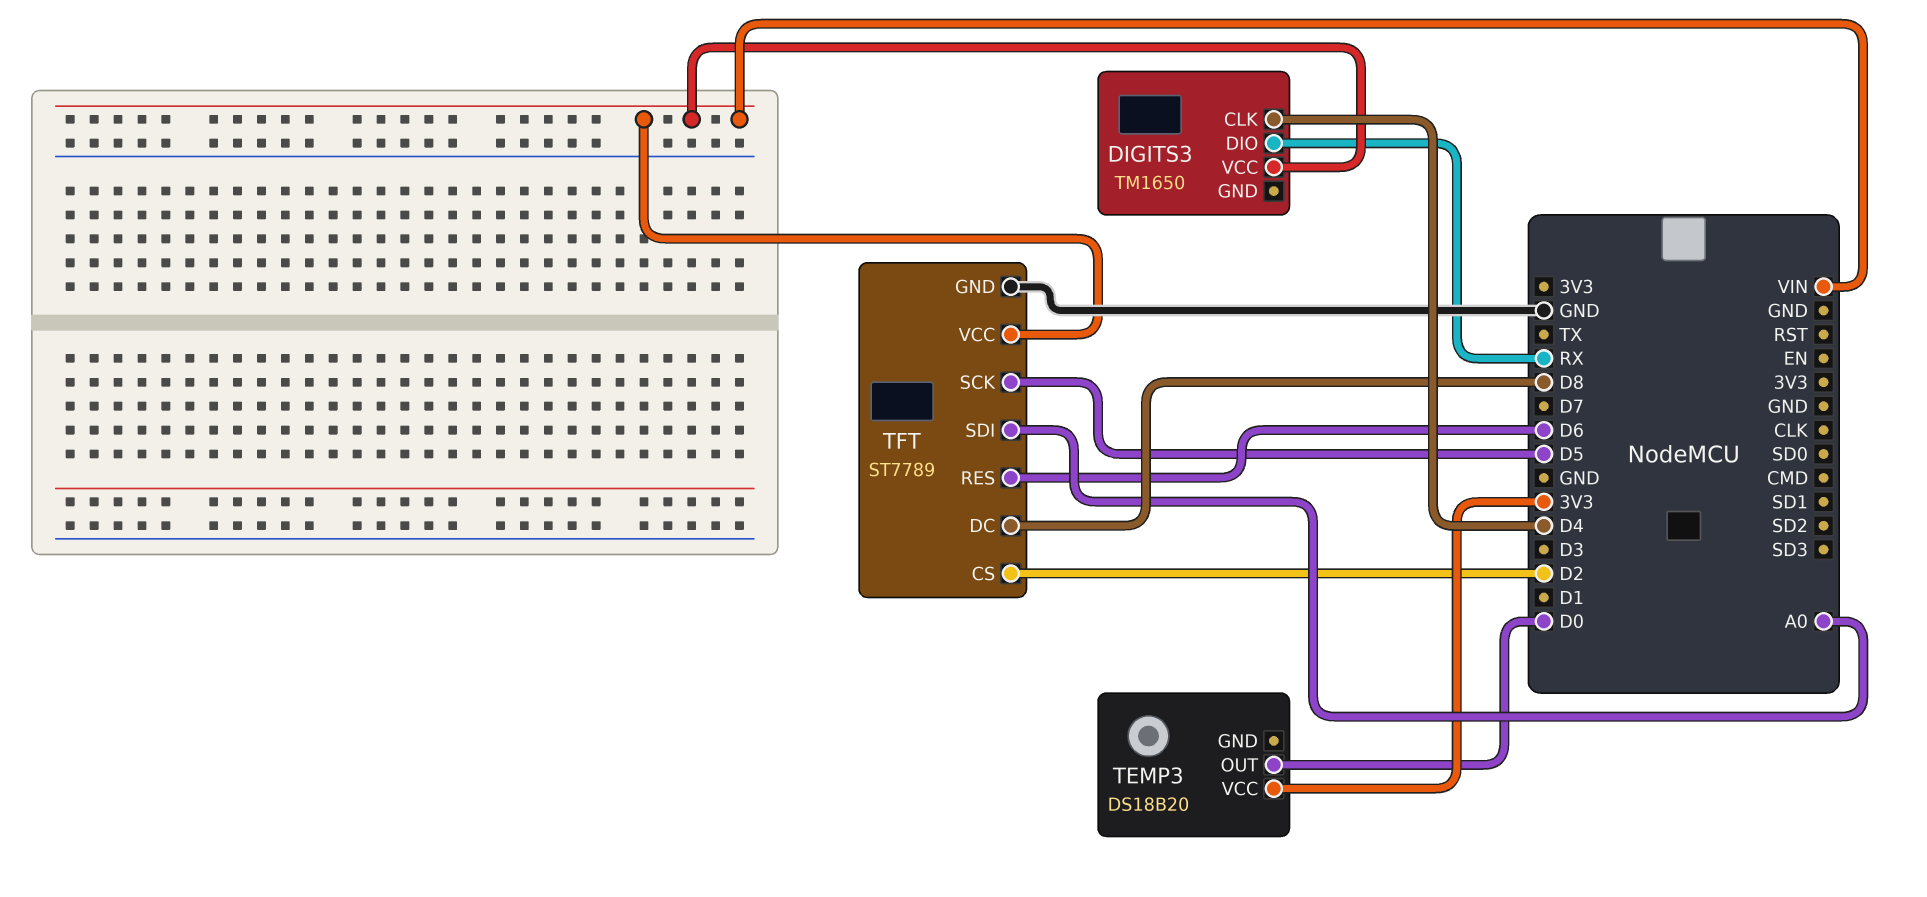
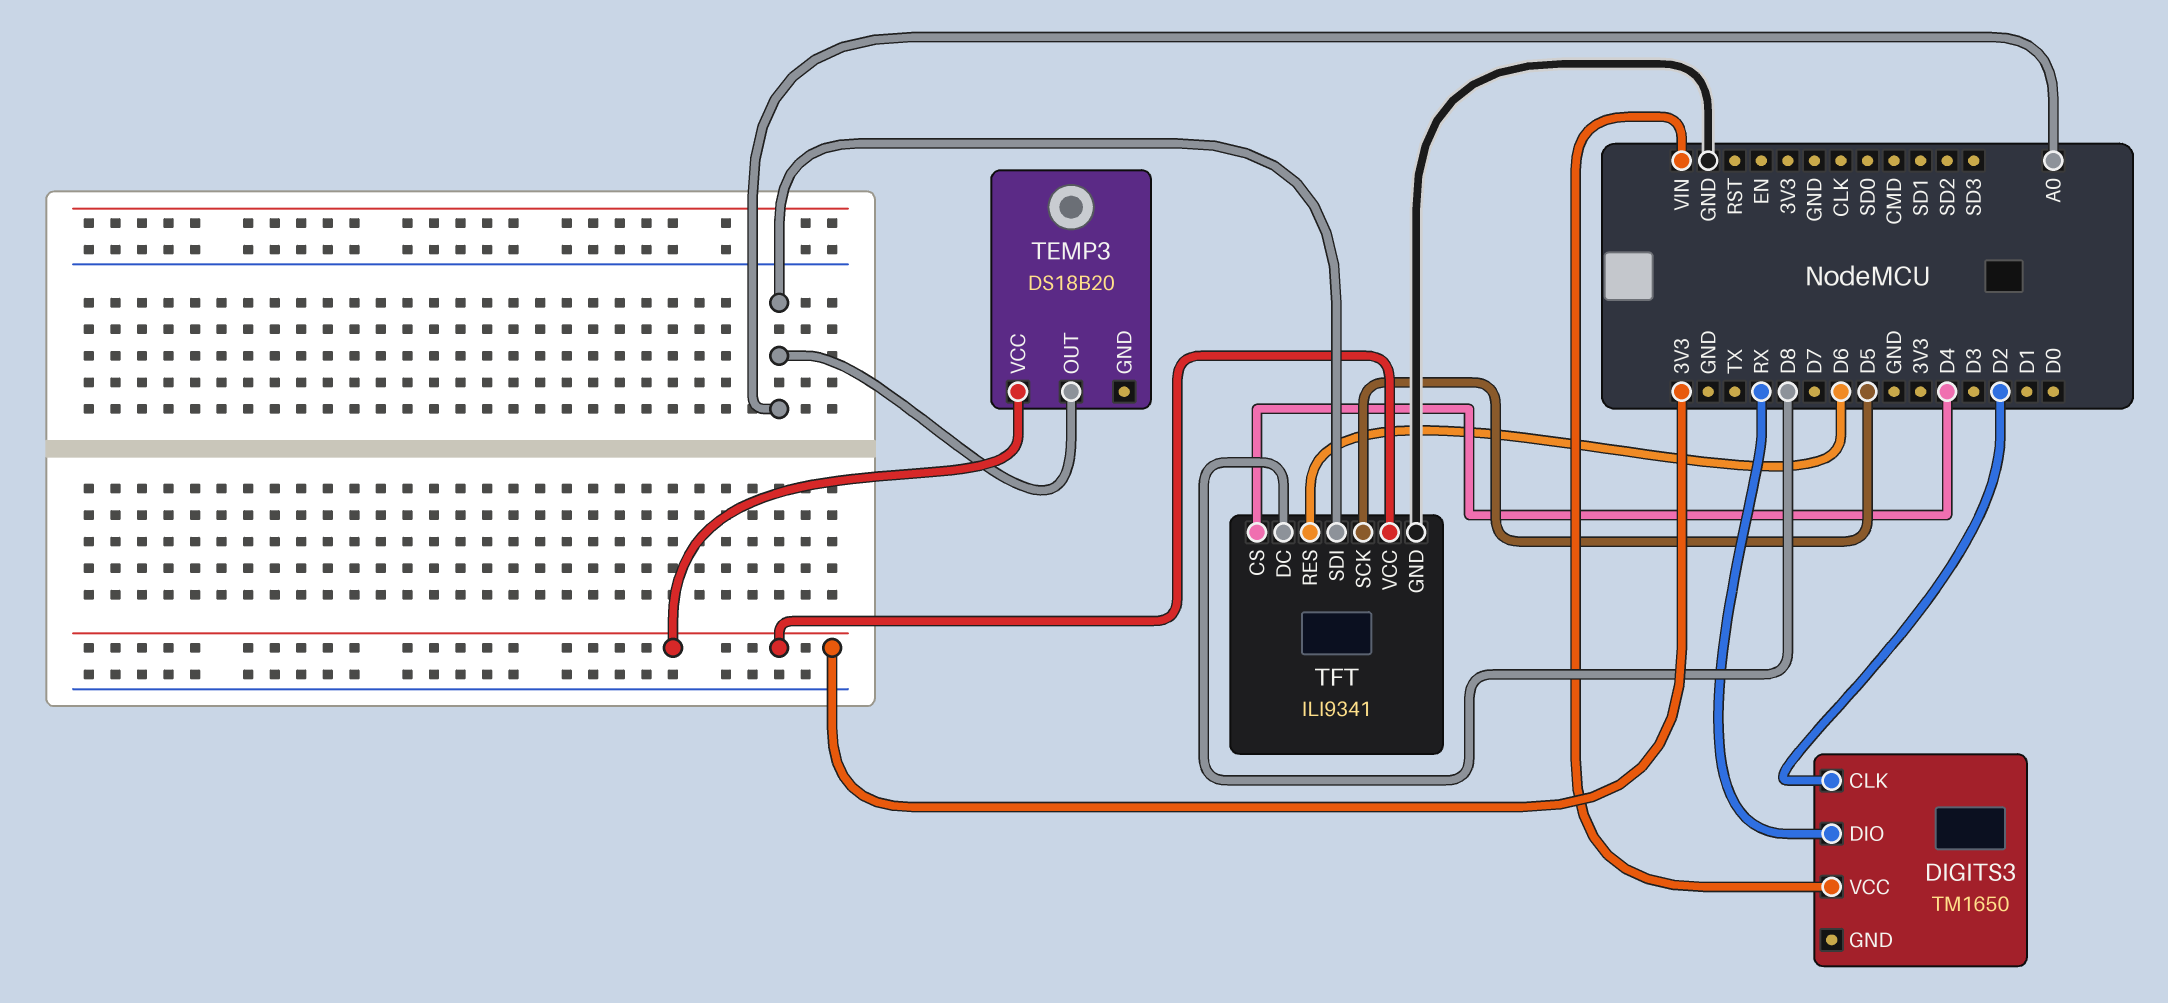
DIGITS3 pin CLK: D4 -> D2
TEMP3 pin OUT: D0 -> A0
TFT: ST7789 -> ILI9341
TFT pin CS: D2 -> D4
TFT pin VCC: VIN -> 3V3

